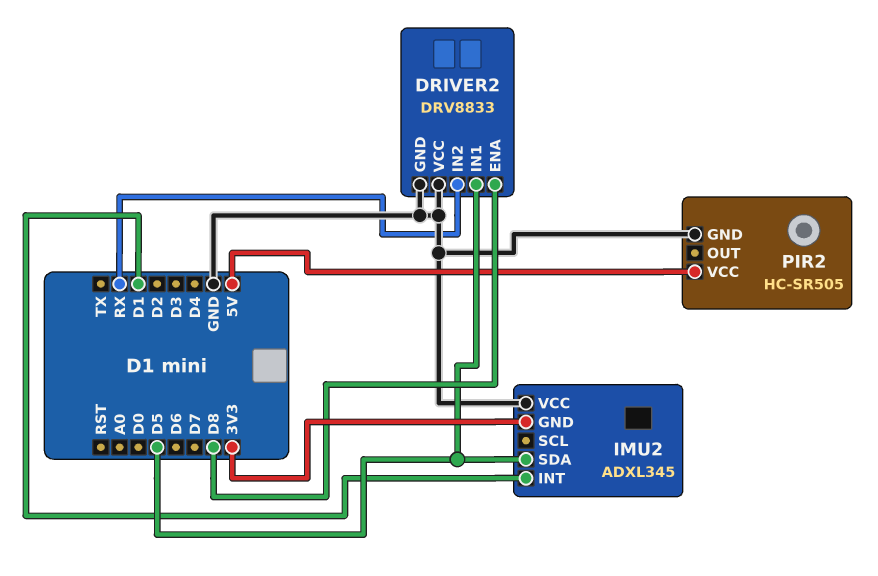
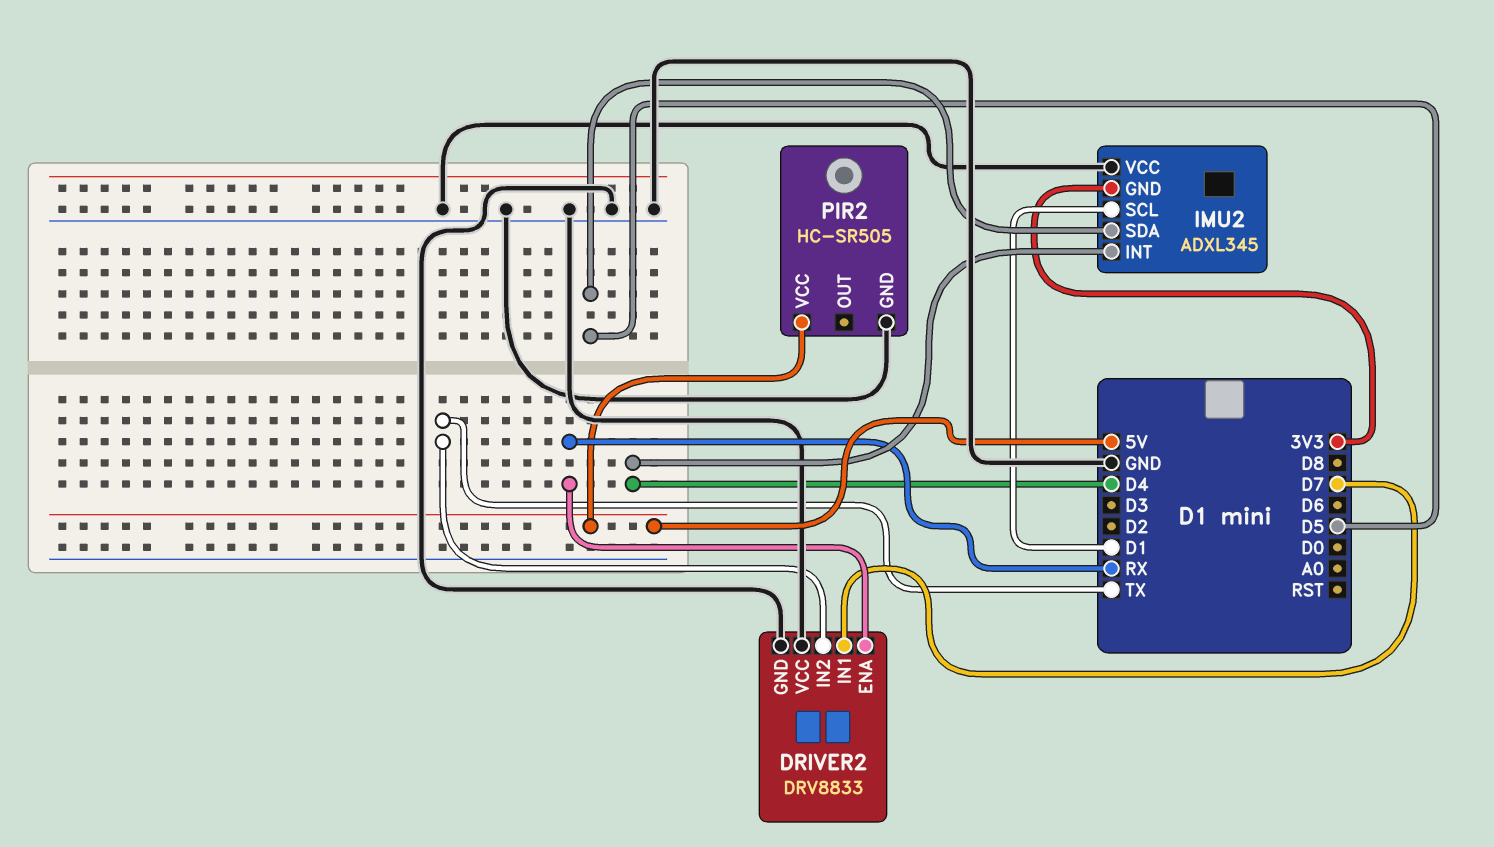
DRIVER2 pin ENA: D8 -> RX
DRIVER2 pin IN1: D5 -> D7
DRIVER2 pin IN2: RX -> TX
IMU2 pin INT: D1 -> D4
IMU2 pin SCL: none -> D1

